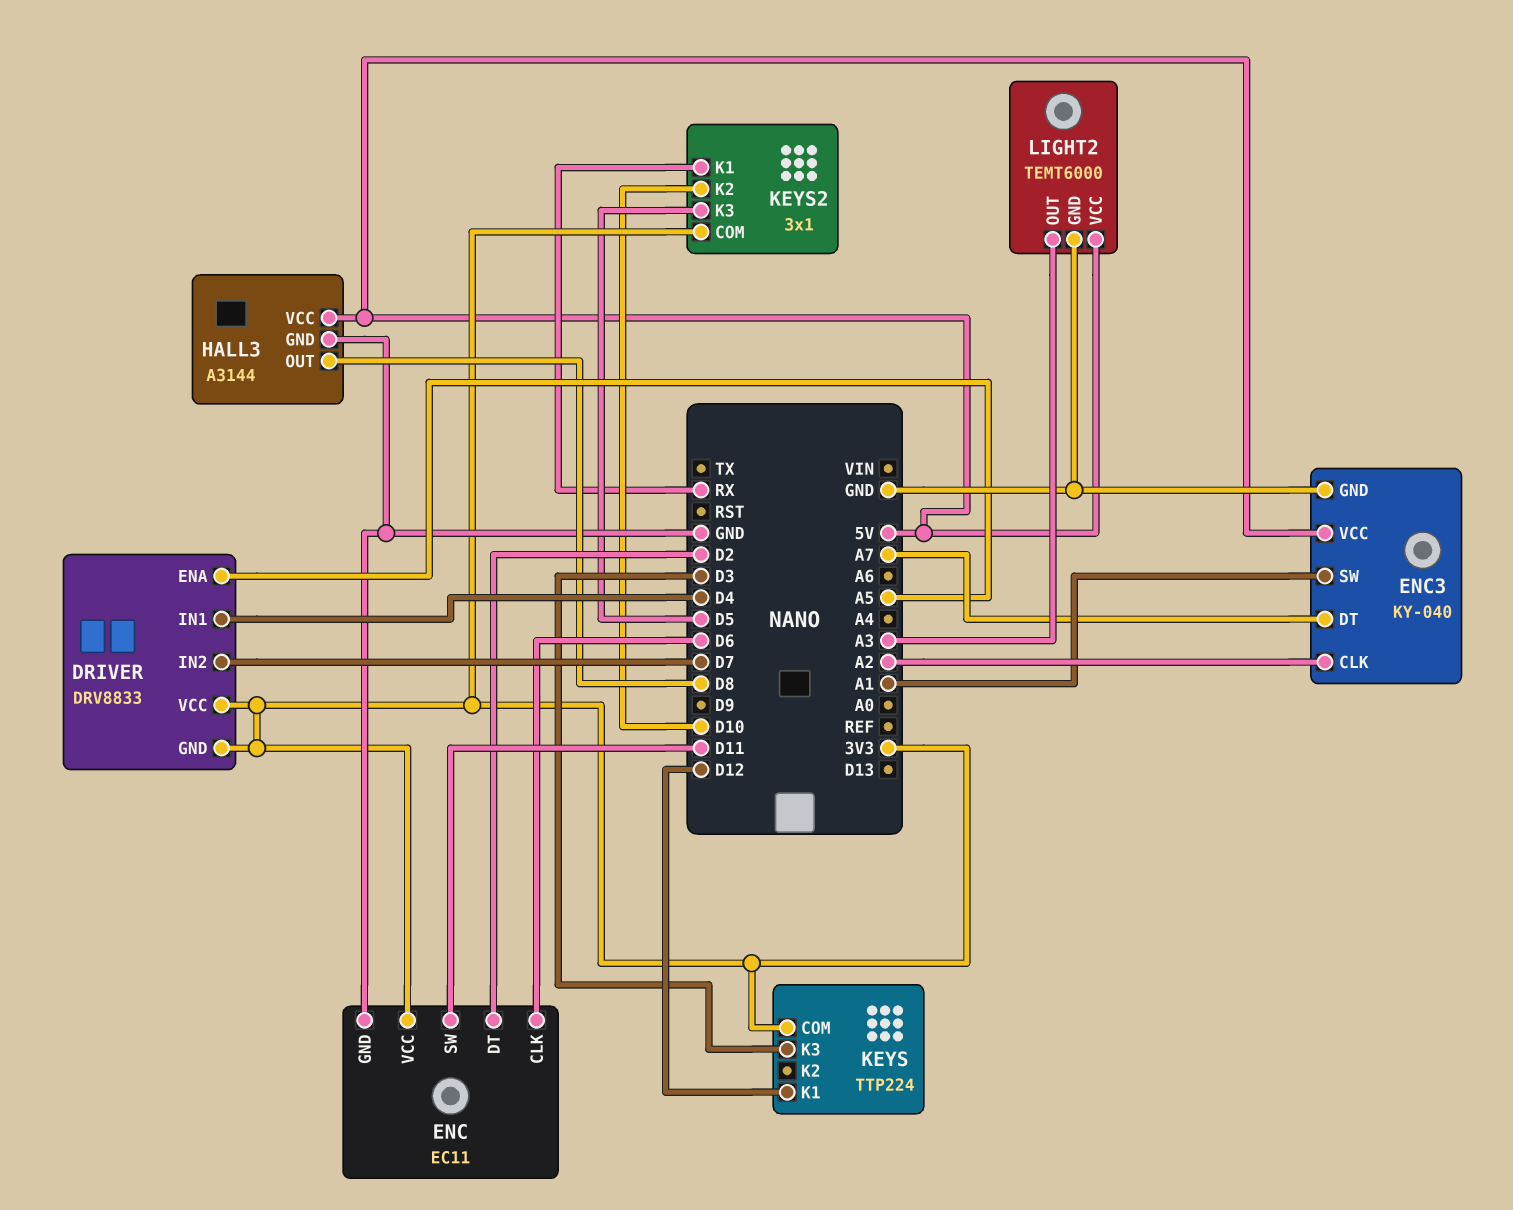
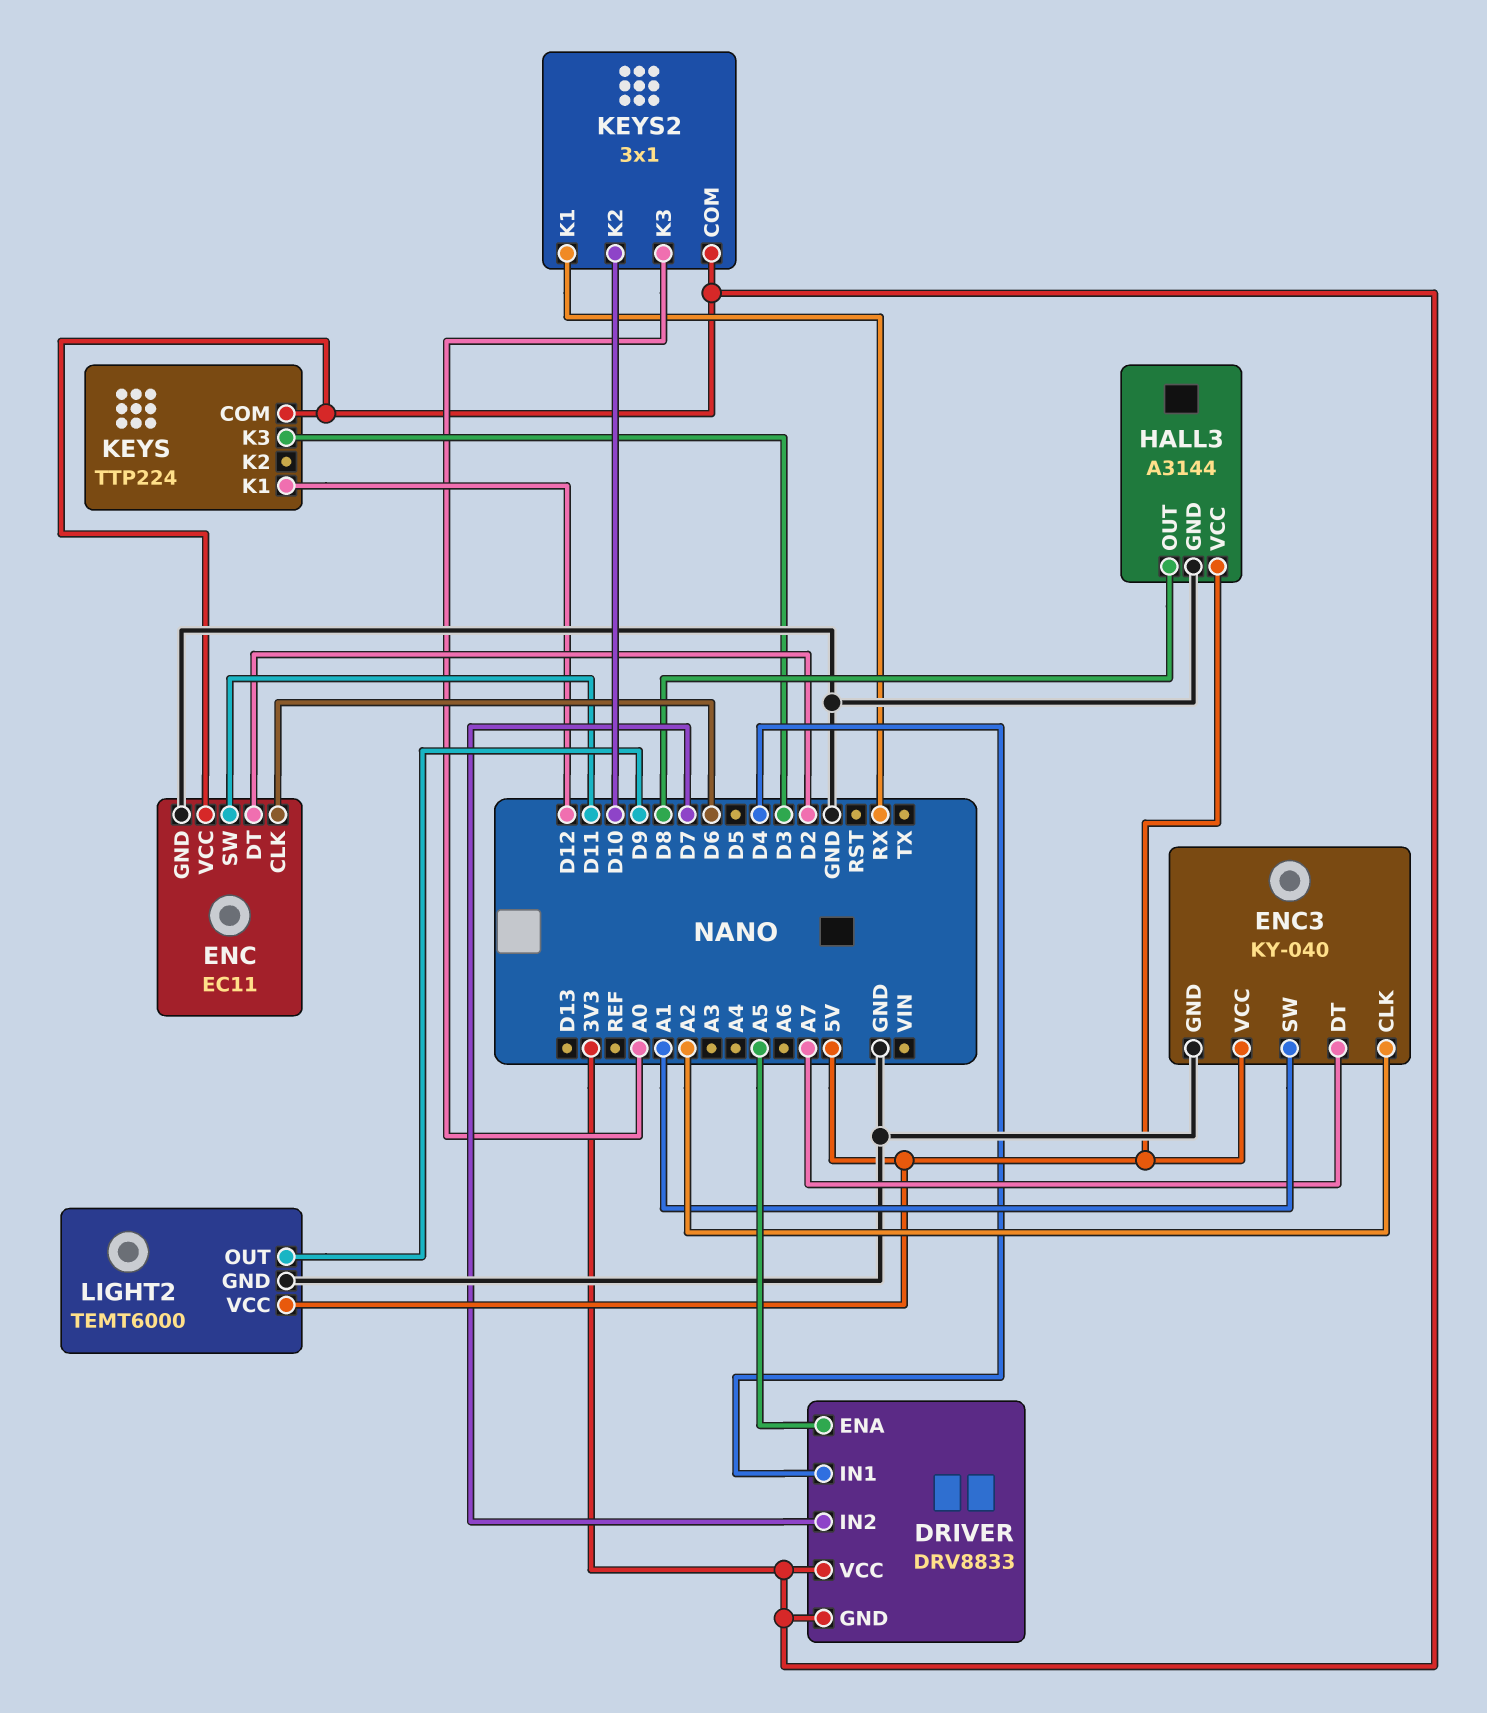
KEYS2 pin K3: D5 -> A0
LIGHT2 pin OUT: A3 -> D9

